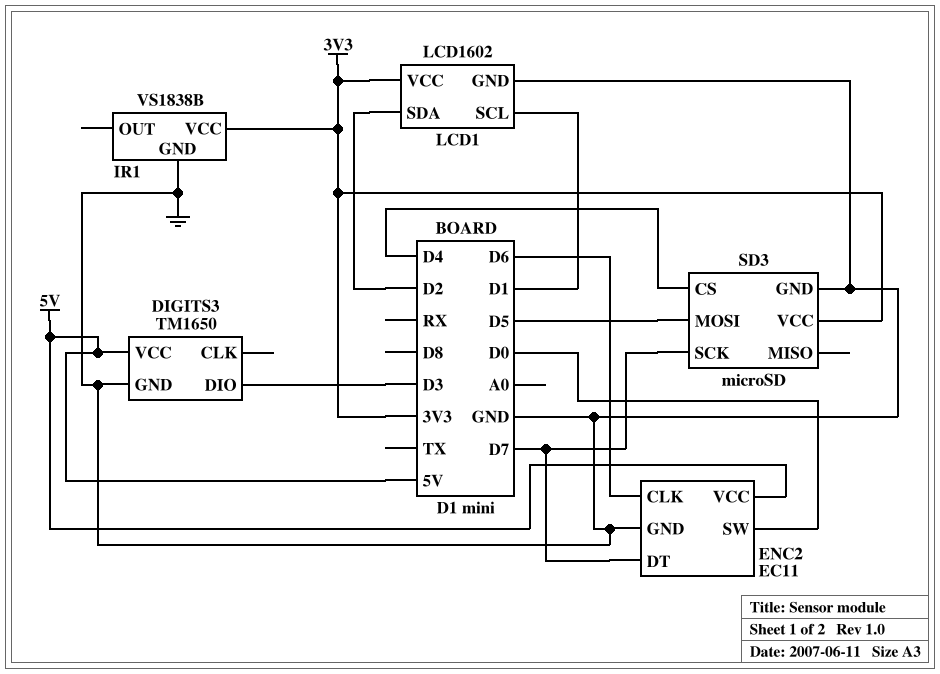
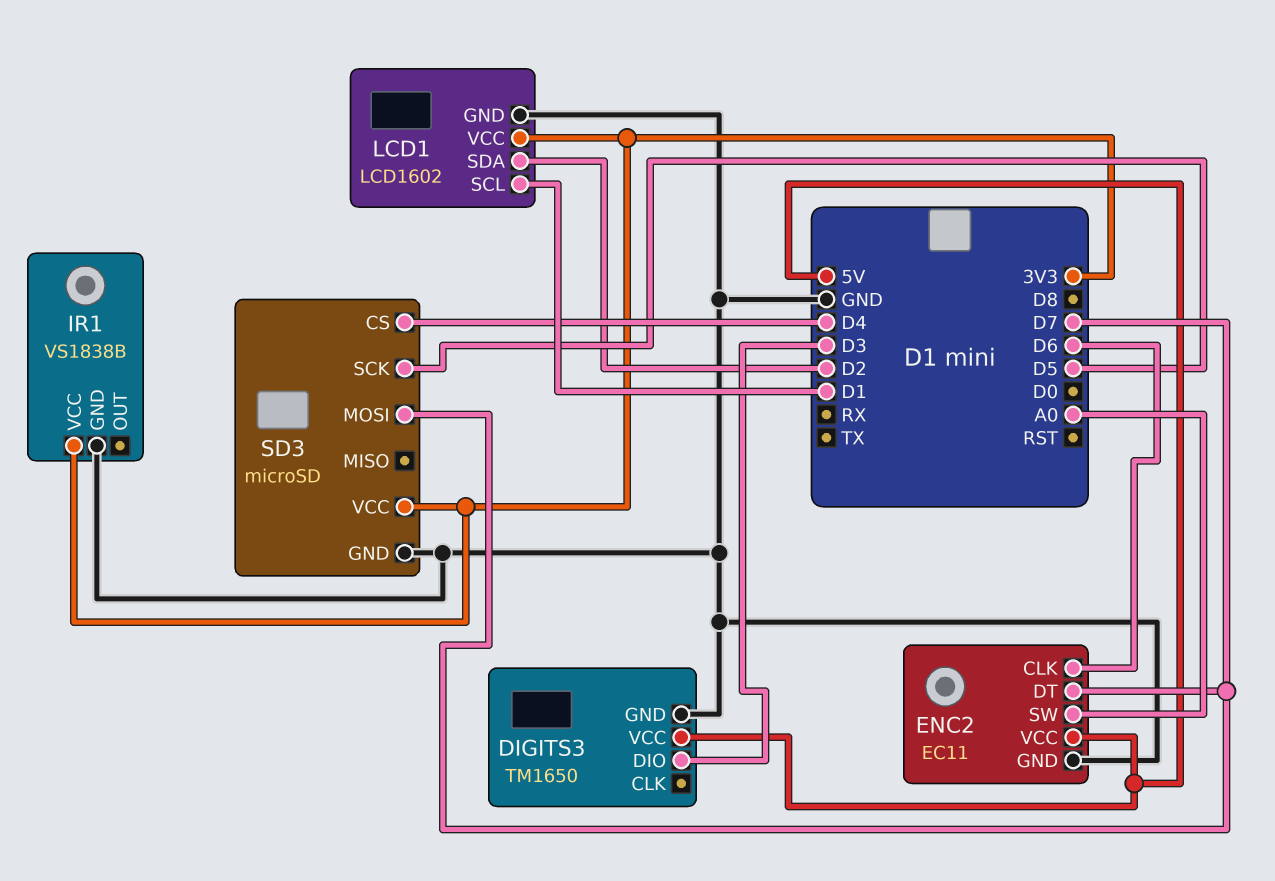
ENC2 pin SW: D0 -> A0
SD3 pin MOSI: D5 -> D7
SD3 pin SCK: D7 -> D5

